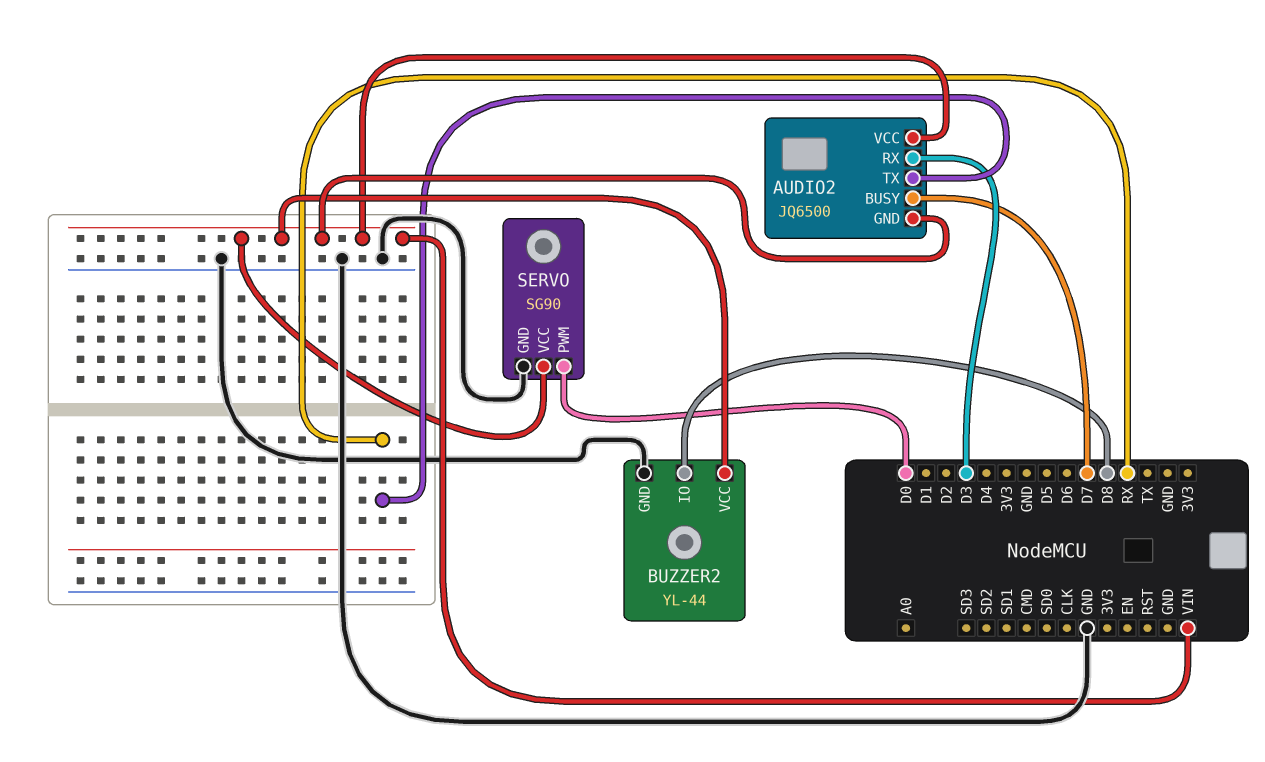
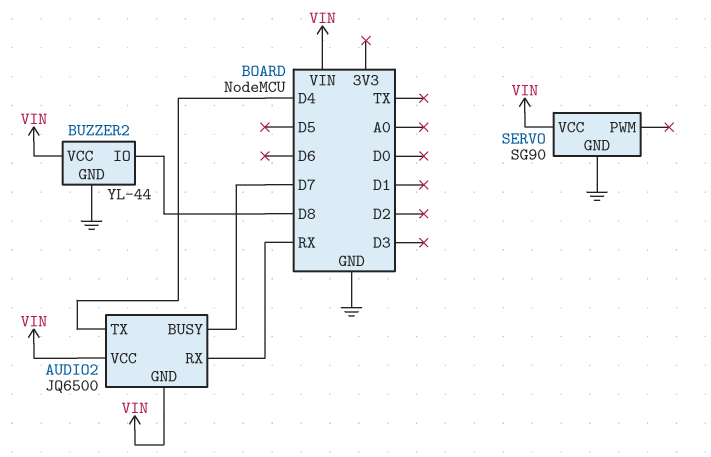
AUDIO2 pin RX: D3 -> RX
AUDIO2 pin TX: RX -> D4
SERVO pin PWM: D0 -> none

